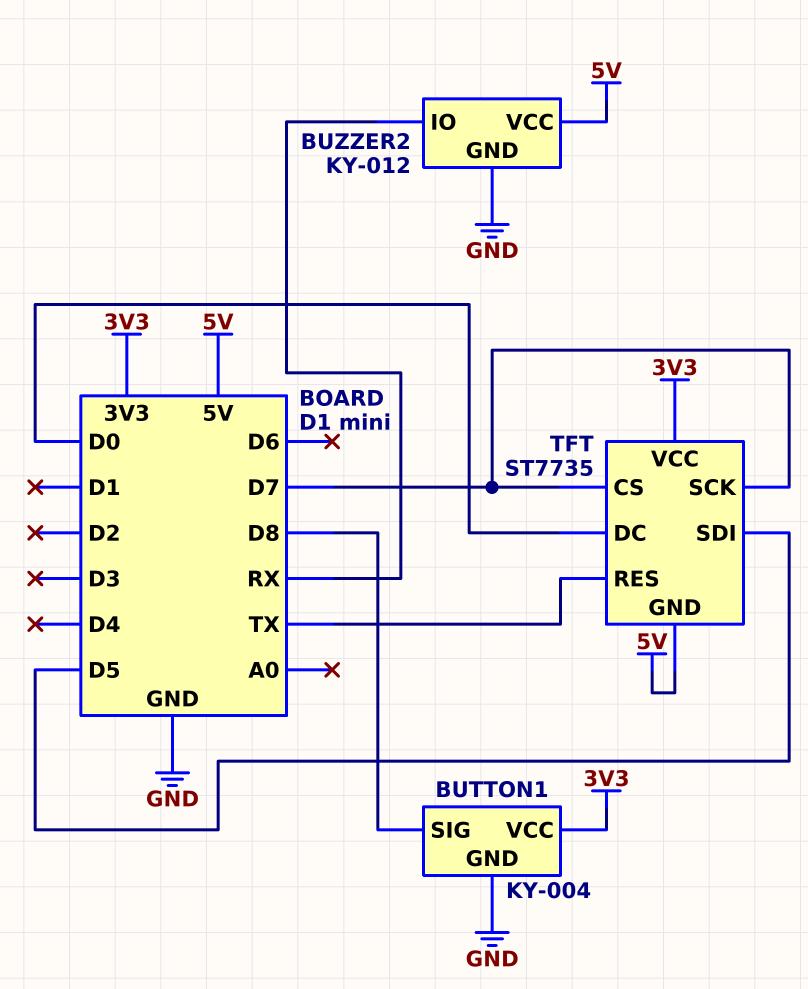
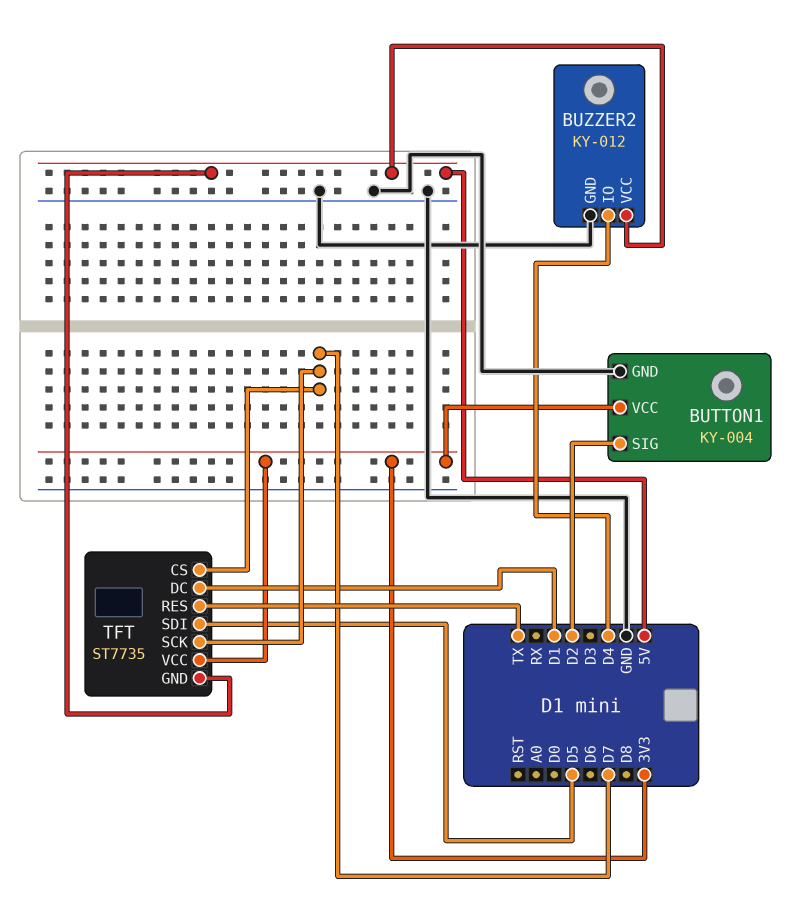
BUTTON1 pin SIG: D8 -> D2
BUZZER2 pin IO: RX -> D4
TFT pin DC: D0 -> D1

